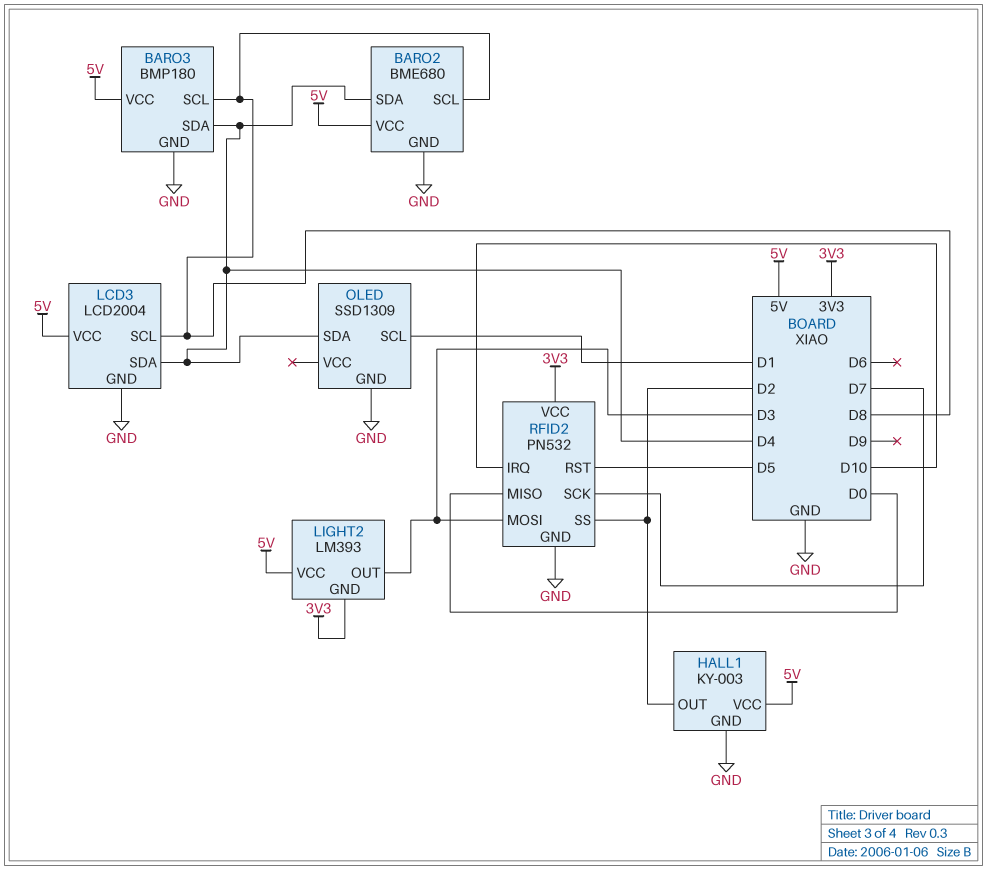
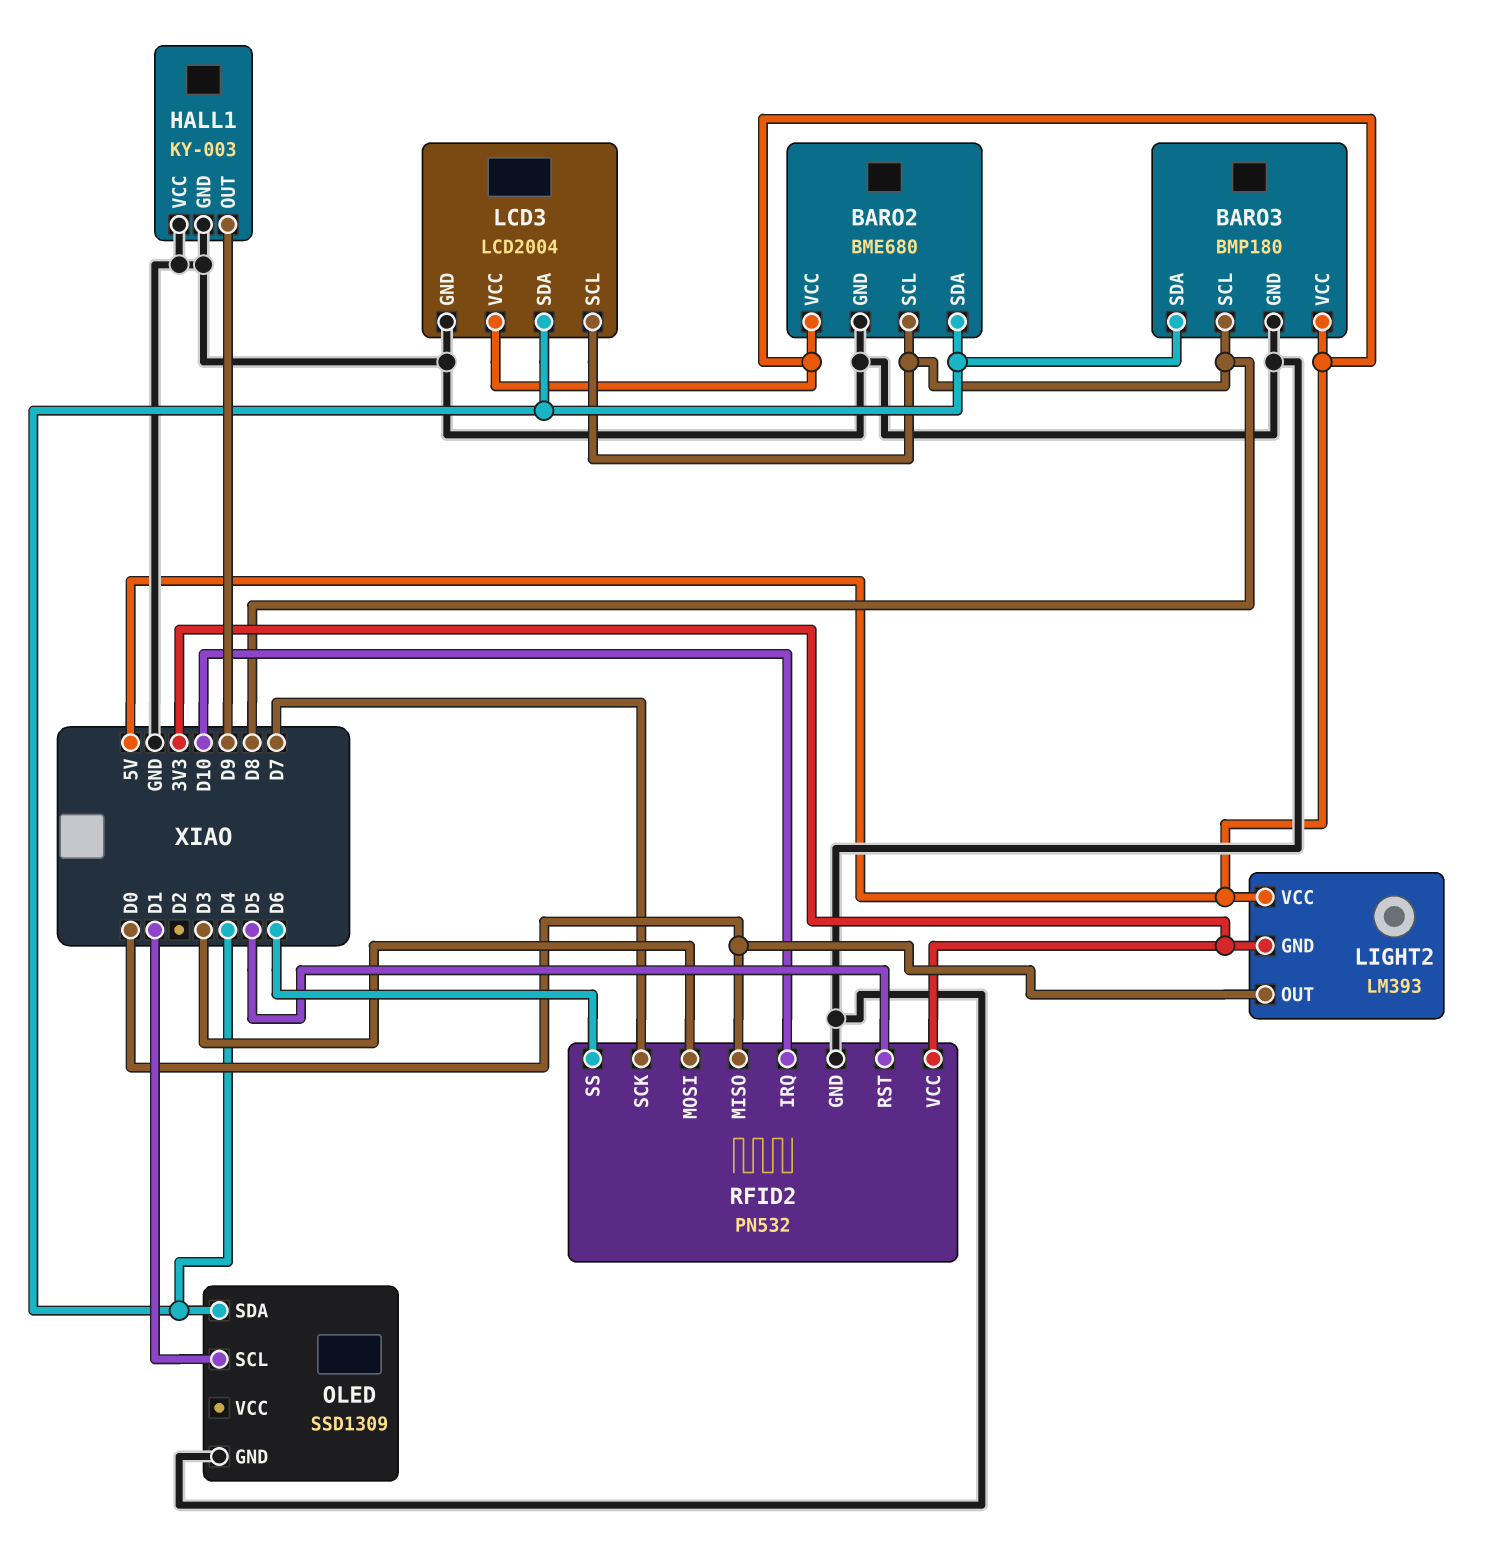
HALL1 pin OUT: D2 -> D9
HALL1 pin VCC: 5V -> GND
LIGHT2 pin OUT: D3 -> D0
RFID2 pin SS: D2 -> D6

